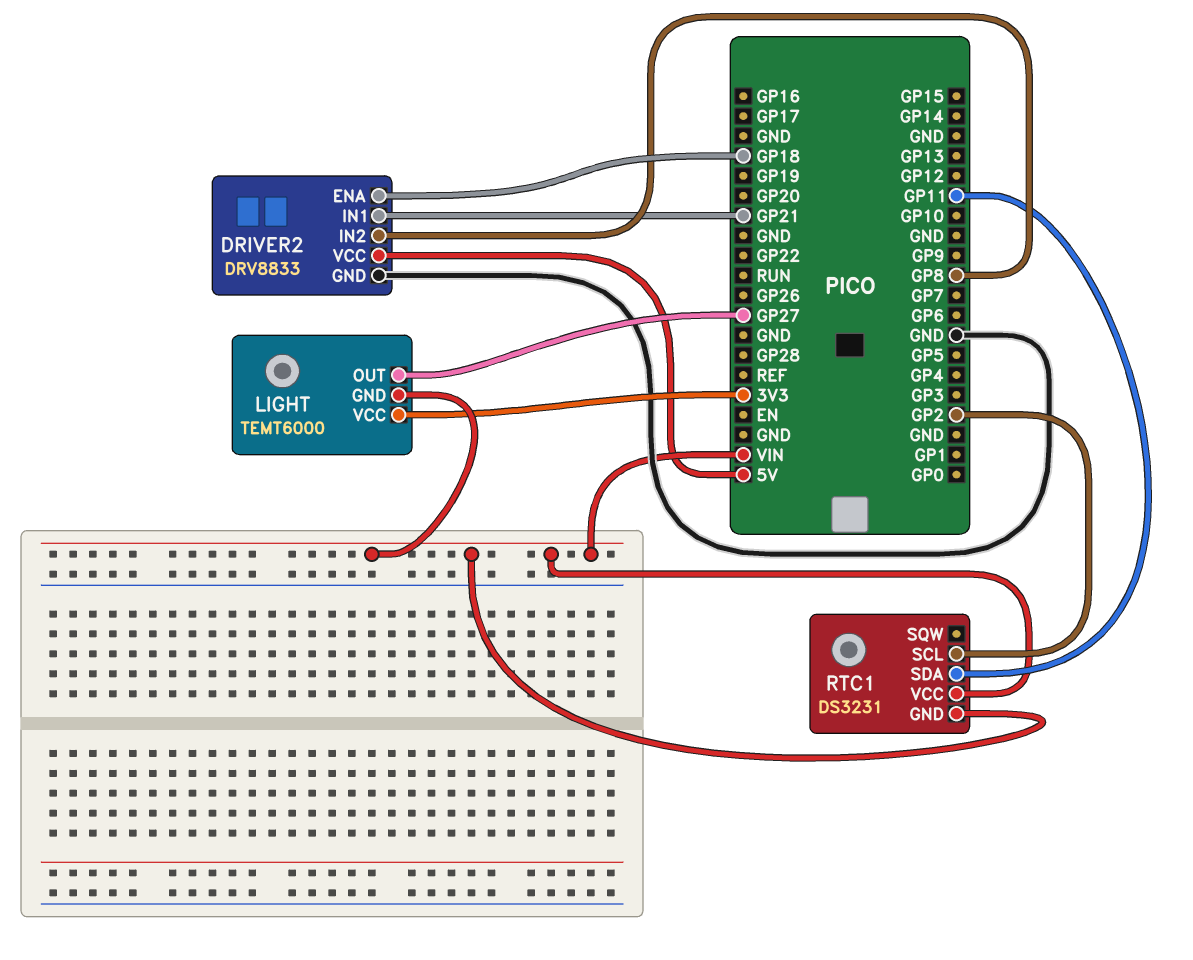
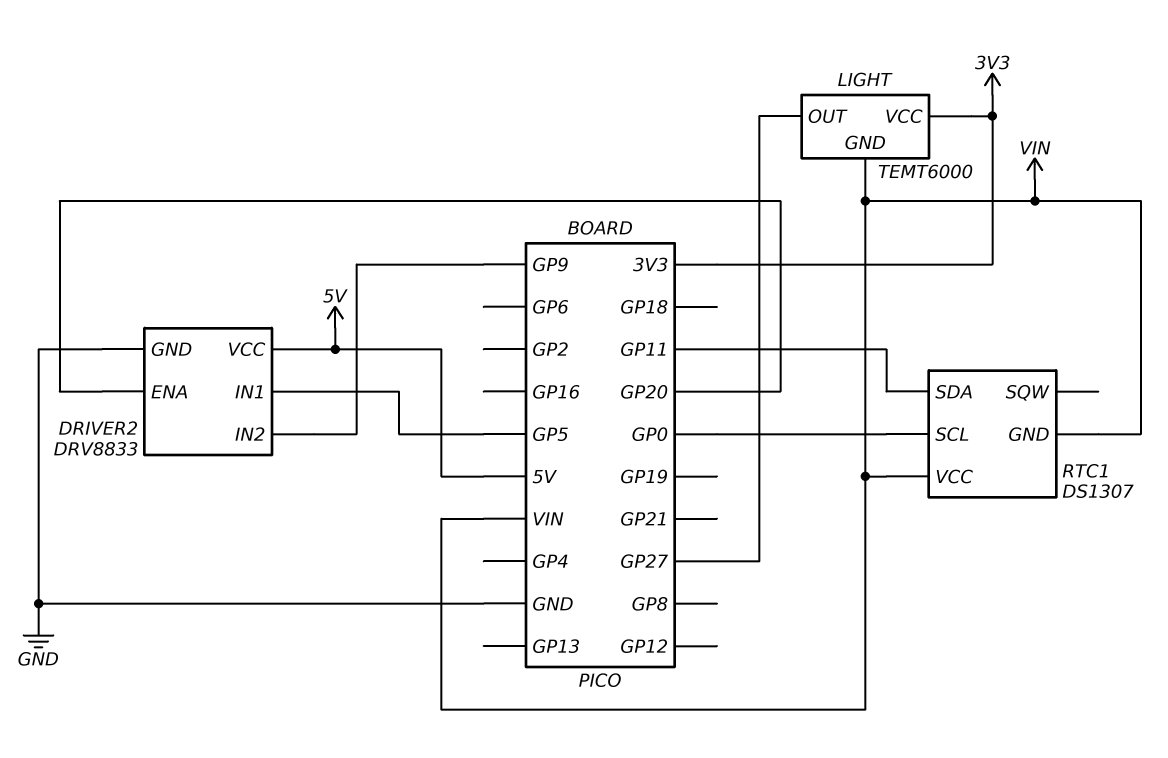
DRIVER2 pin ENA: GP18 -> GP20
DRIVER2 pin IN1: GP21 -> GP5
DRIVER2 pin IN2: GP8 -> GP9
RTC1: DS3231 -> DS1307
RTC1 pin SCL: GP2 -> GP0

